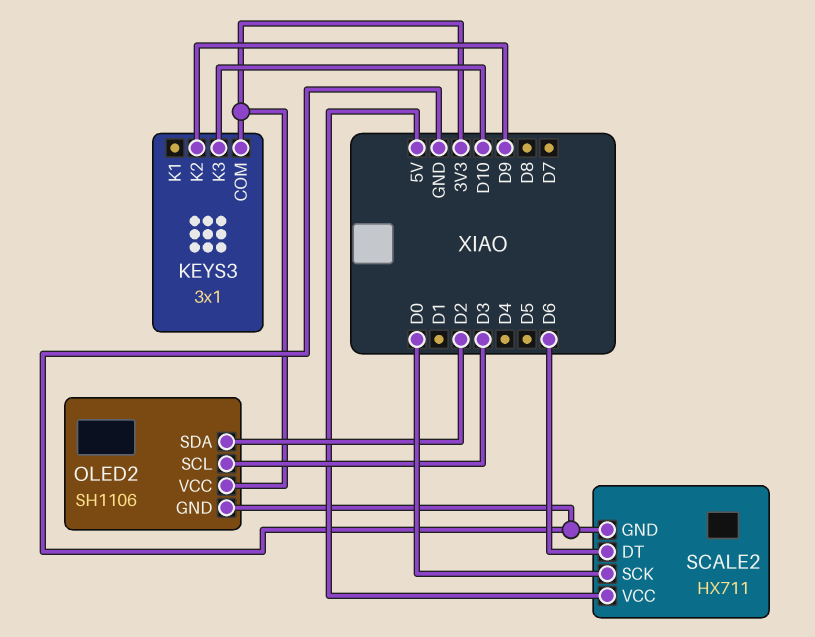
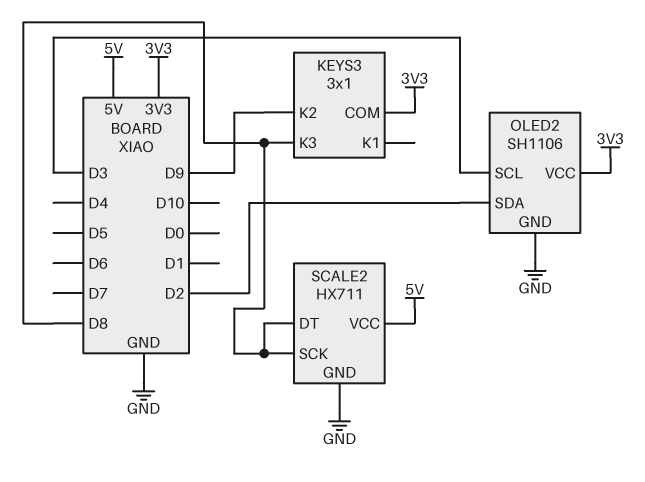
KEYS3 pin K3: D10 -> D8
SCALE2 pin DT: D6 -> D8
SCALE2 pin SCK: D0 -> D8

